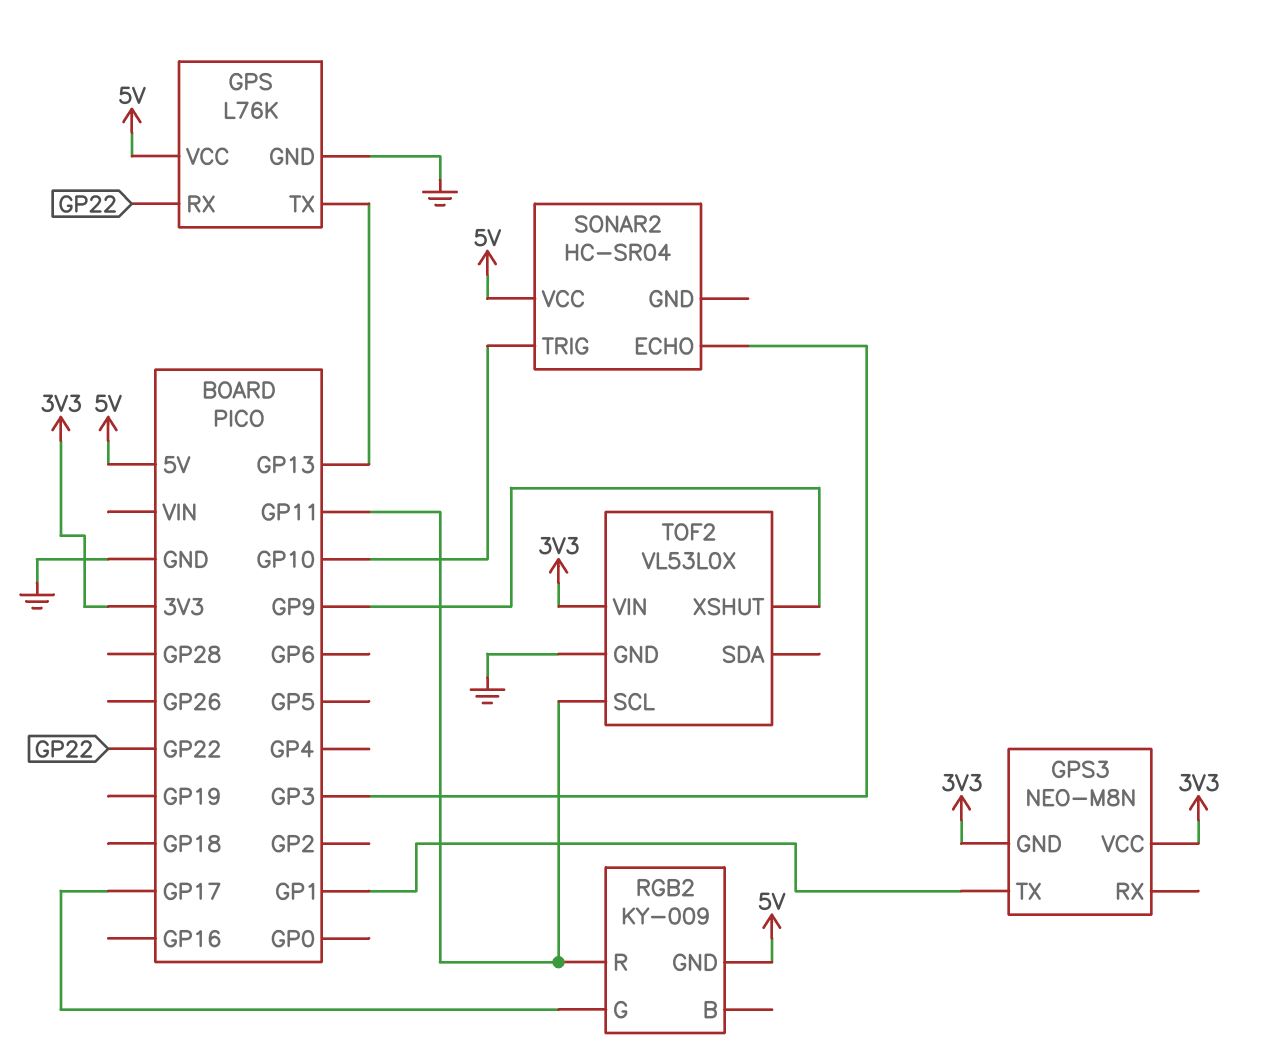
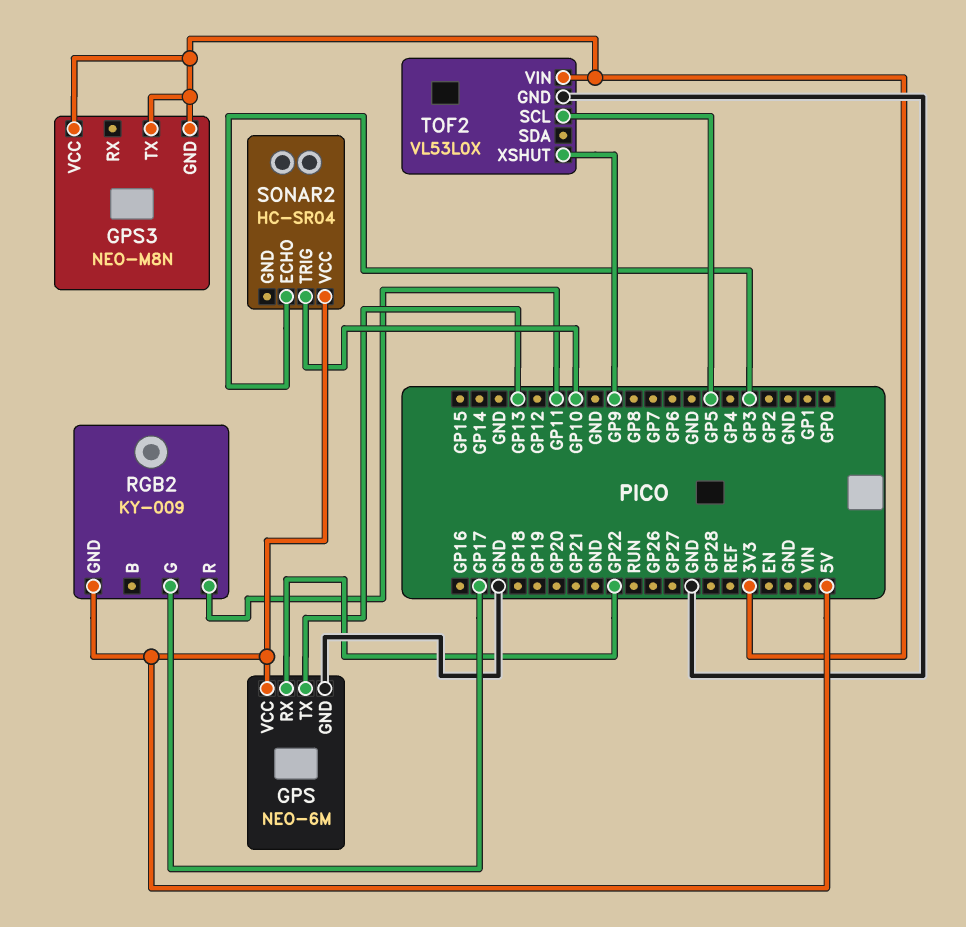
GPS: L76K -> NEO-6M
GPS3 pin TX: GP1 -> 3V3
TOF2 pin SCL: GP11 -> GP5

